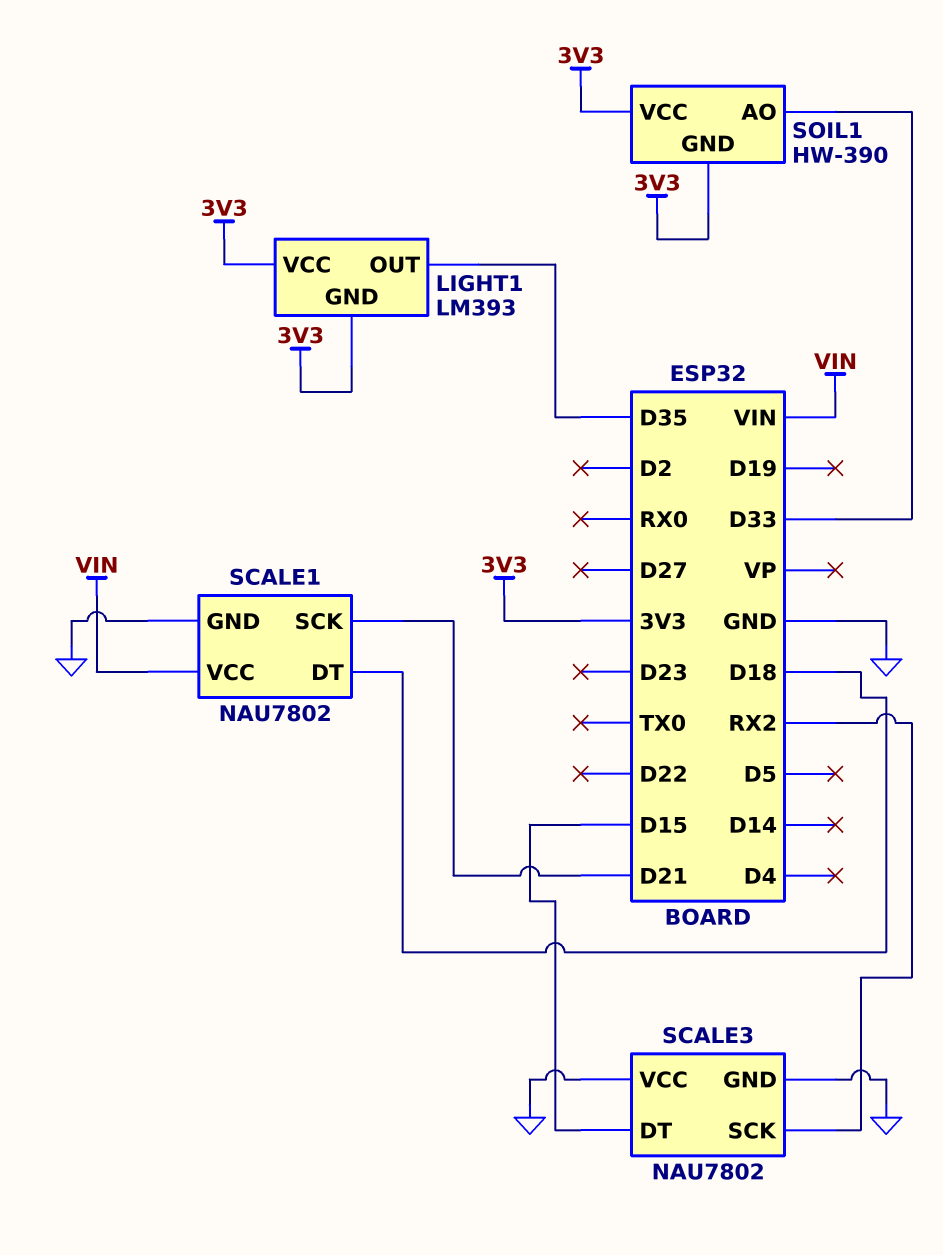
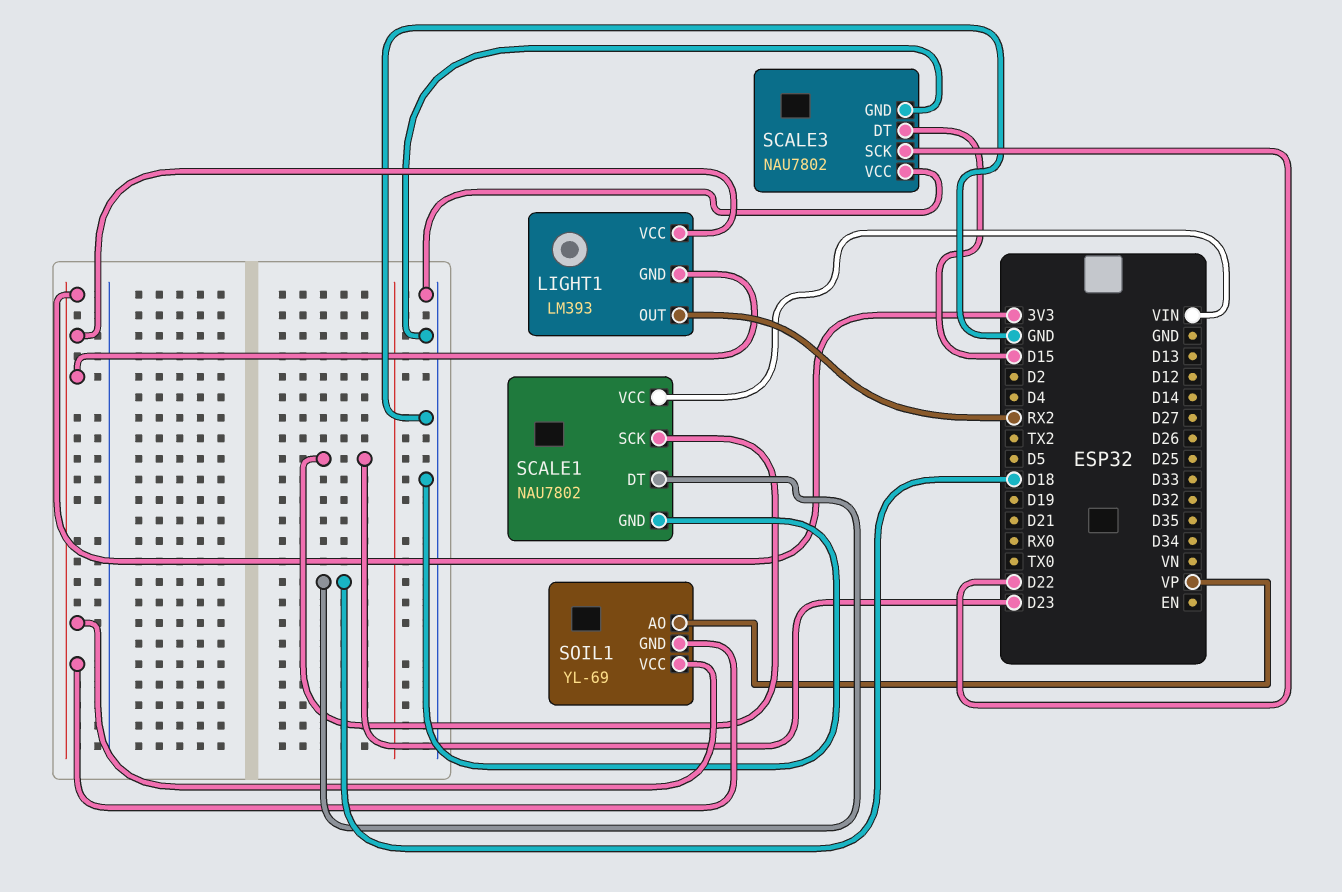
LIGHT1 pin OUT: D35 -> RX2
SCALE1 pin SCK: D21 -> D23
SCALE3 pin SCK: RX2 -> D22
SOIL1: HW-390 -> YL-69
SOIL1 pin AO: D33 -> VP

